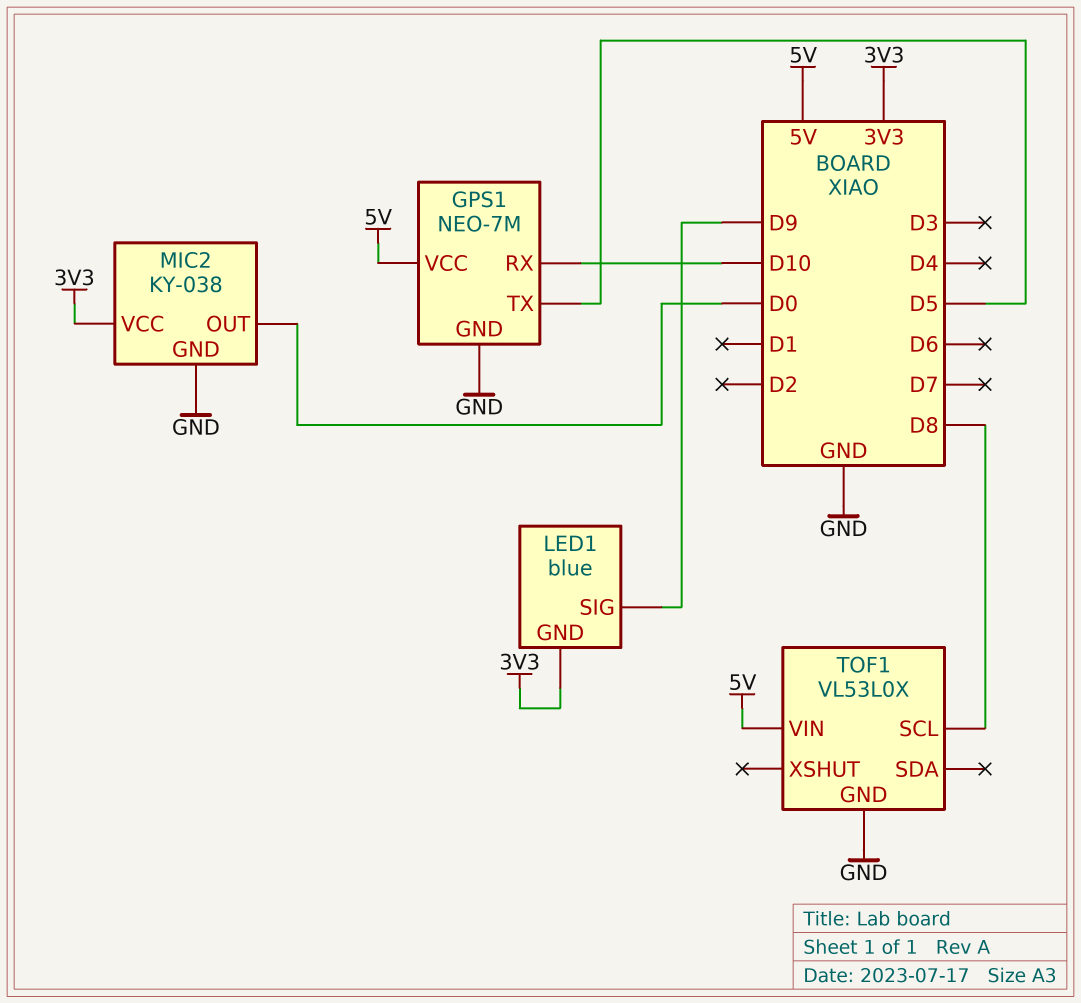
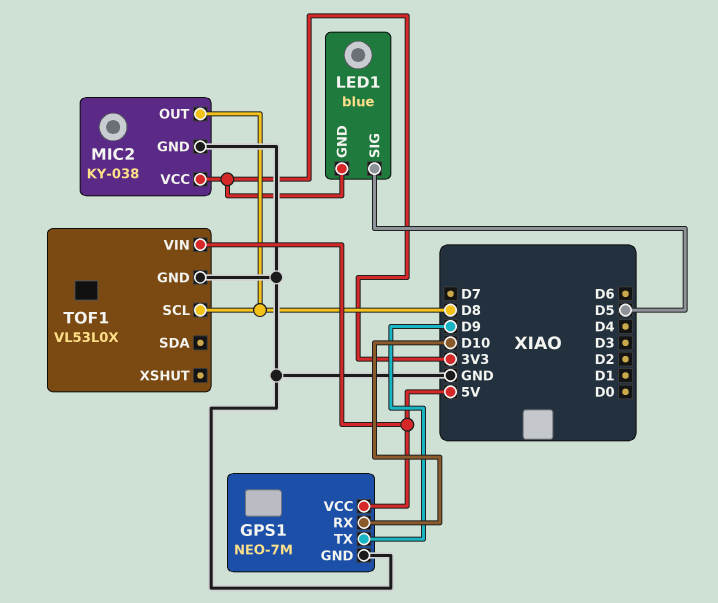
GPS1 pin TX: D5 -> D9
LED1 pin SIG: D9 -> D5
MIC2 pin OUT: D0 -> D8

